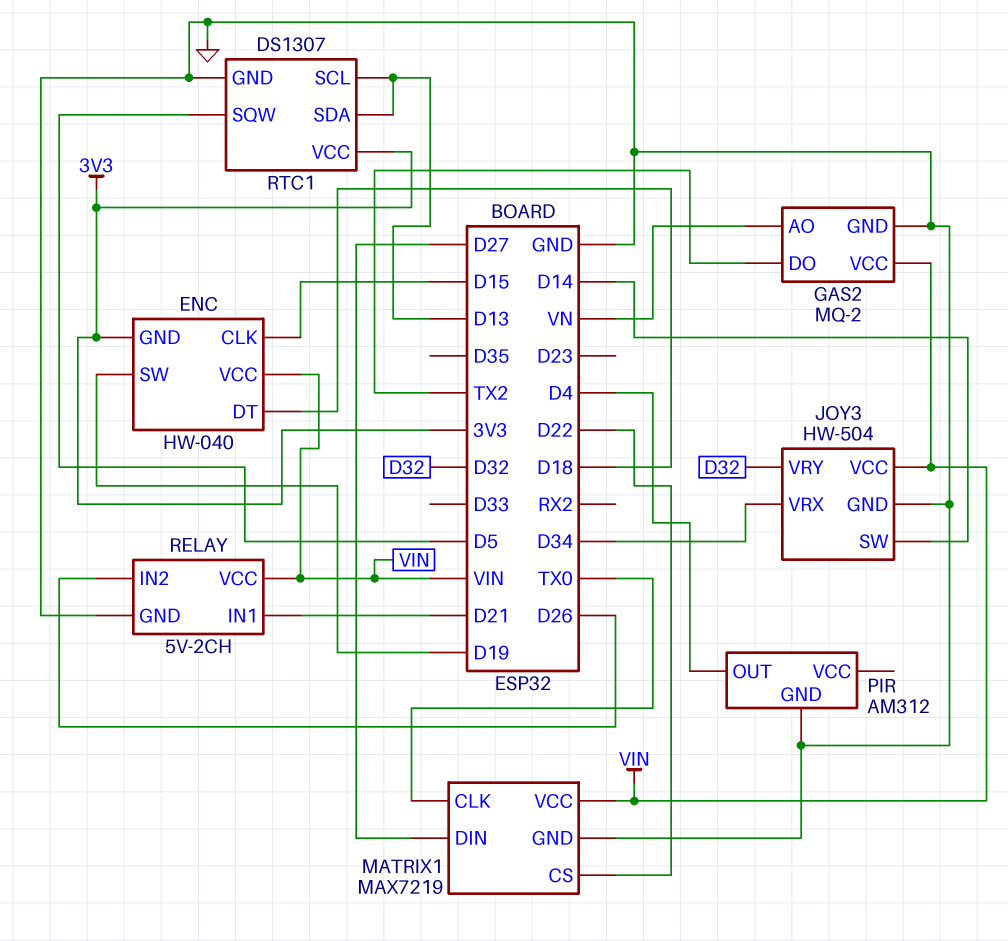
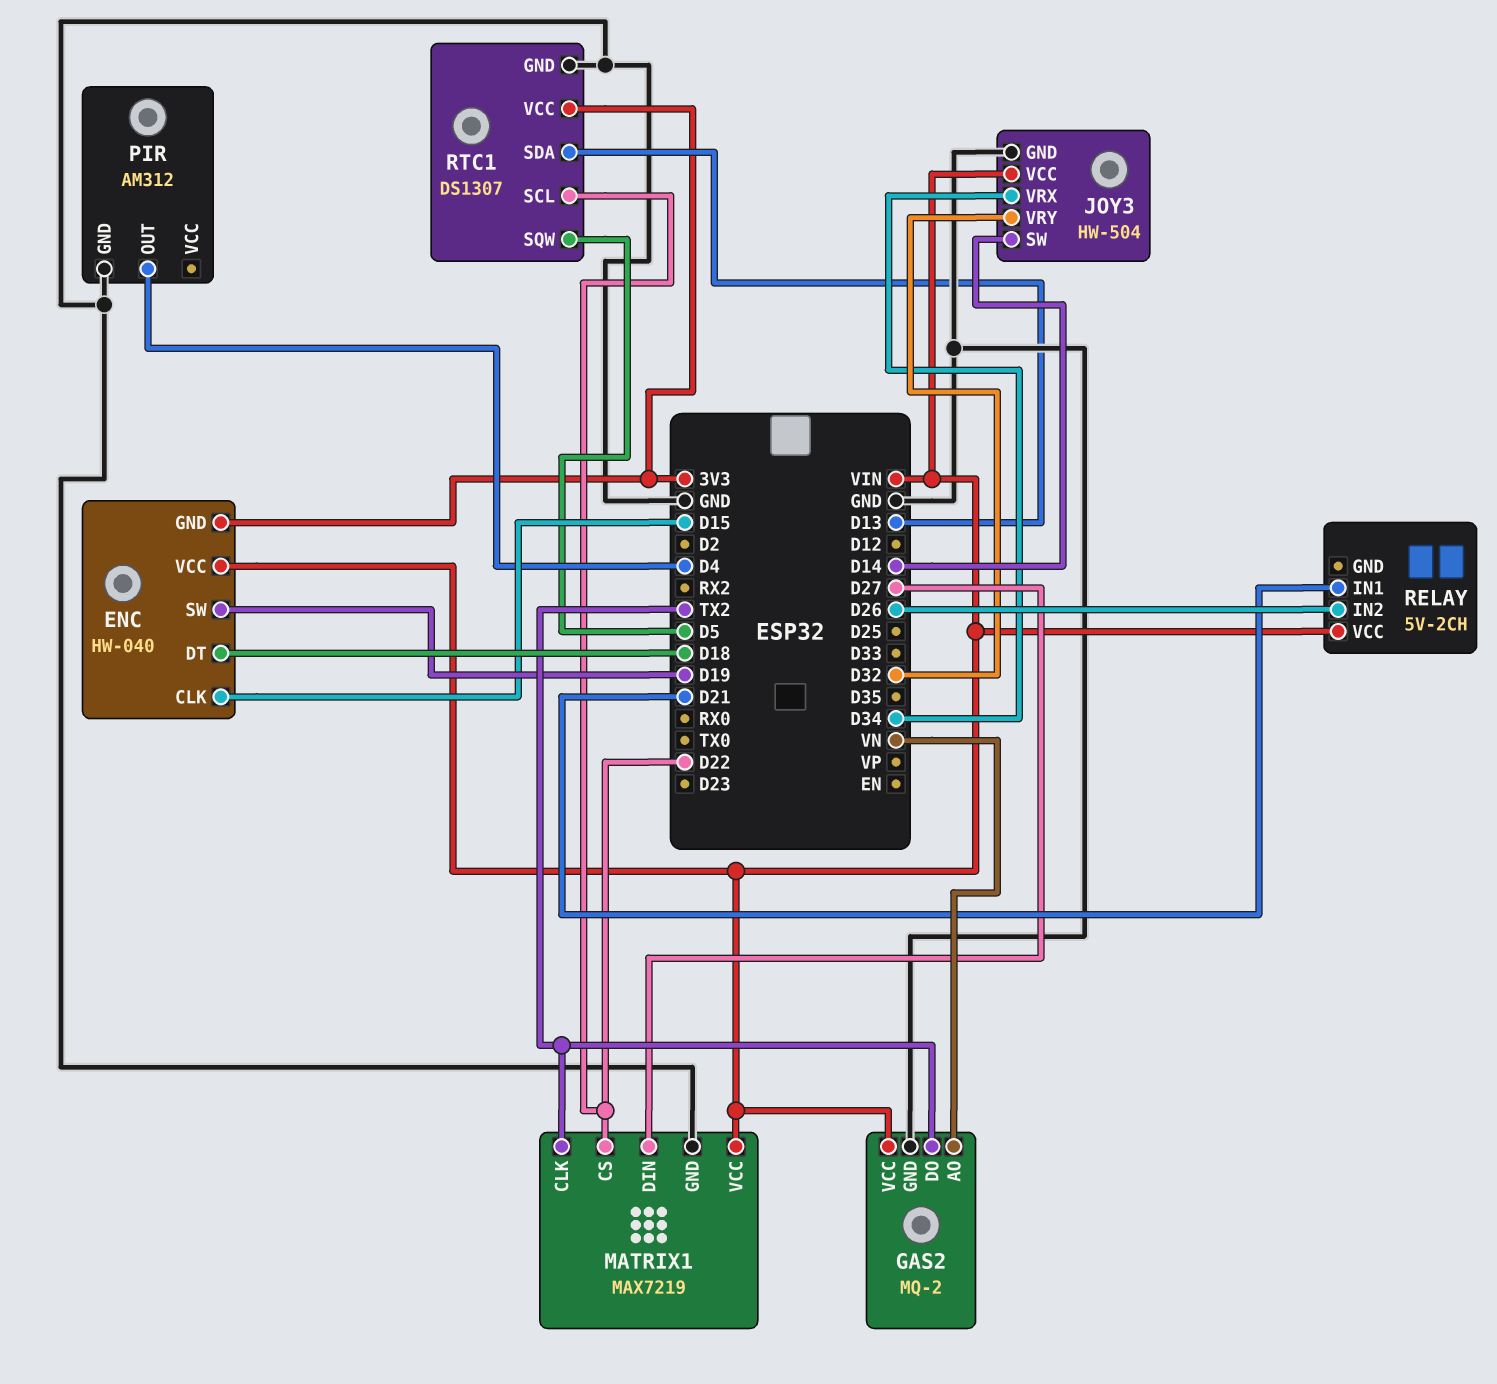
MATRIX1 pin CLK: TX0 -> TX2
RELAY pin GND: GND -> none
RTC1 pin SCL: D13 -> D22

